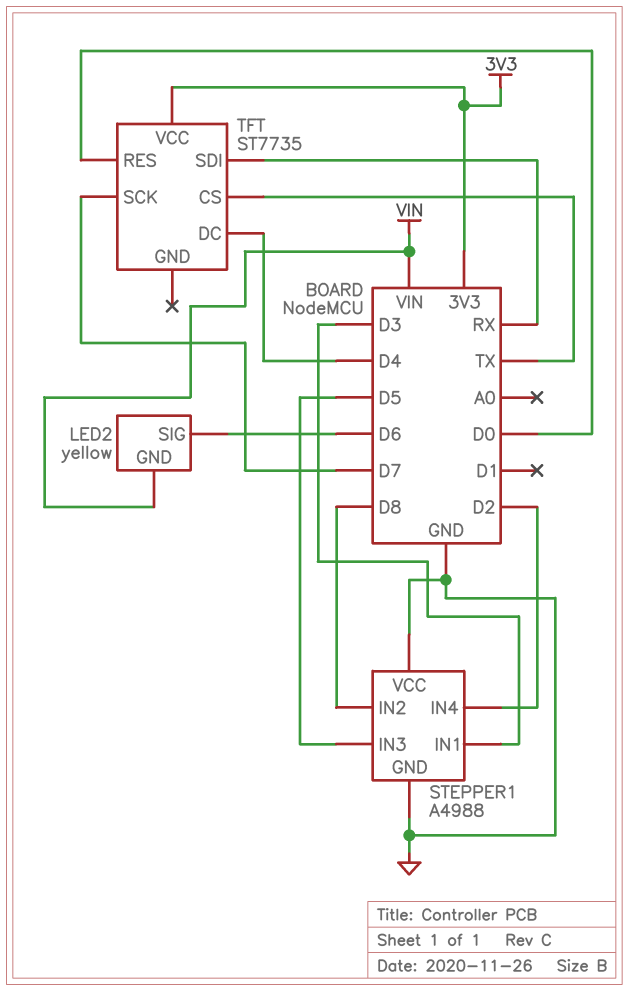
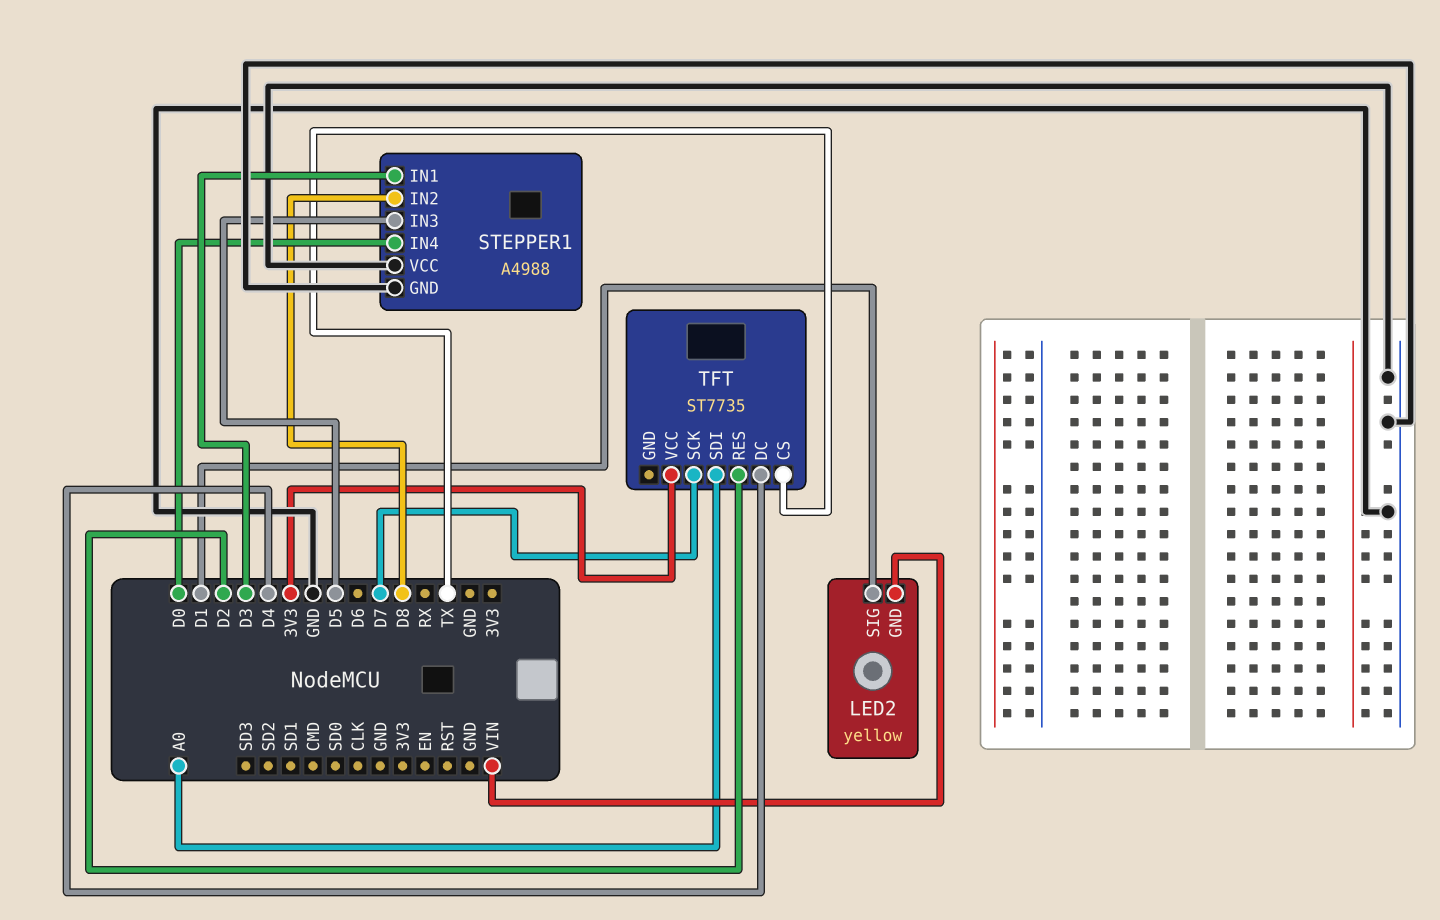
LED2 pin SIG: D6 -> D1
STEPPER1 pin IN4: D2 -> D0
TFT pin RES: D0 -> D2
TFT pin SDI: RX -> A0

